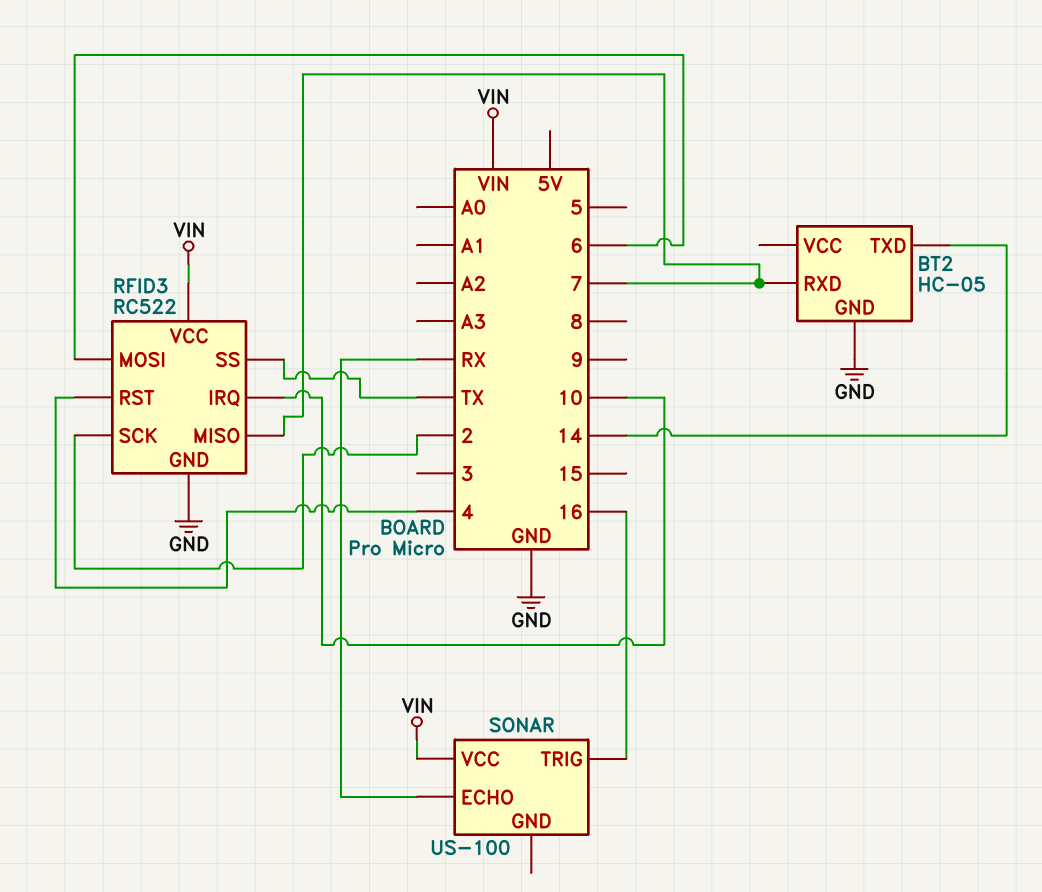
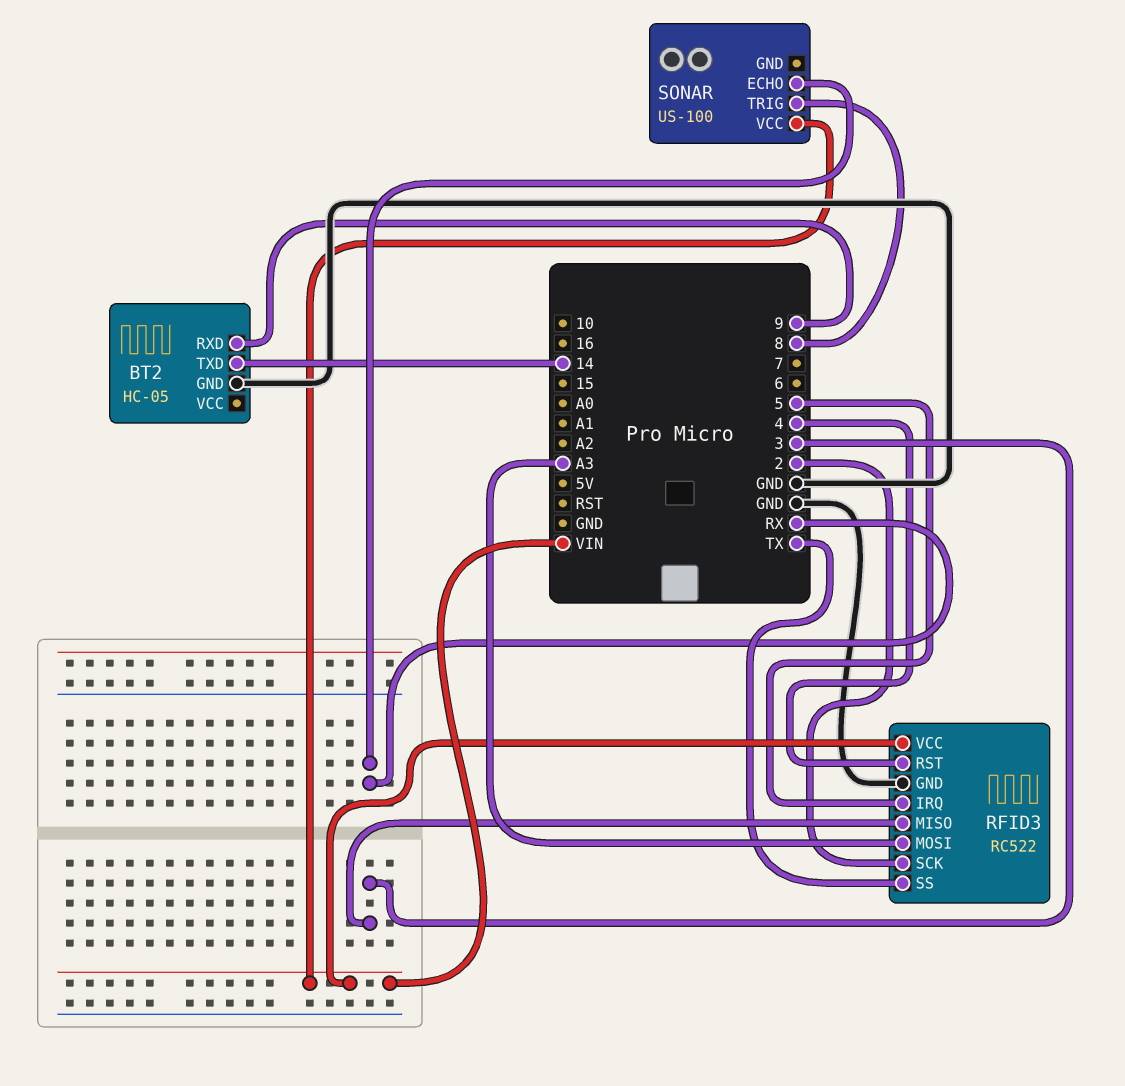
BT2 pin RXD: 7 -> 9
RFID3 pin IRQ: 10 -> 5
RFID3 pin MISO: 7 -> 3
RFID3 pin MOSI: 6 -> A3
SONAR pin TRIG: 16 -> 8

